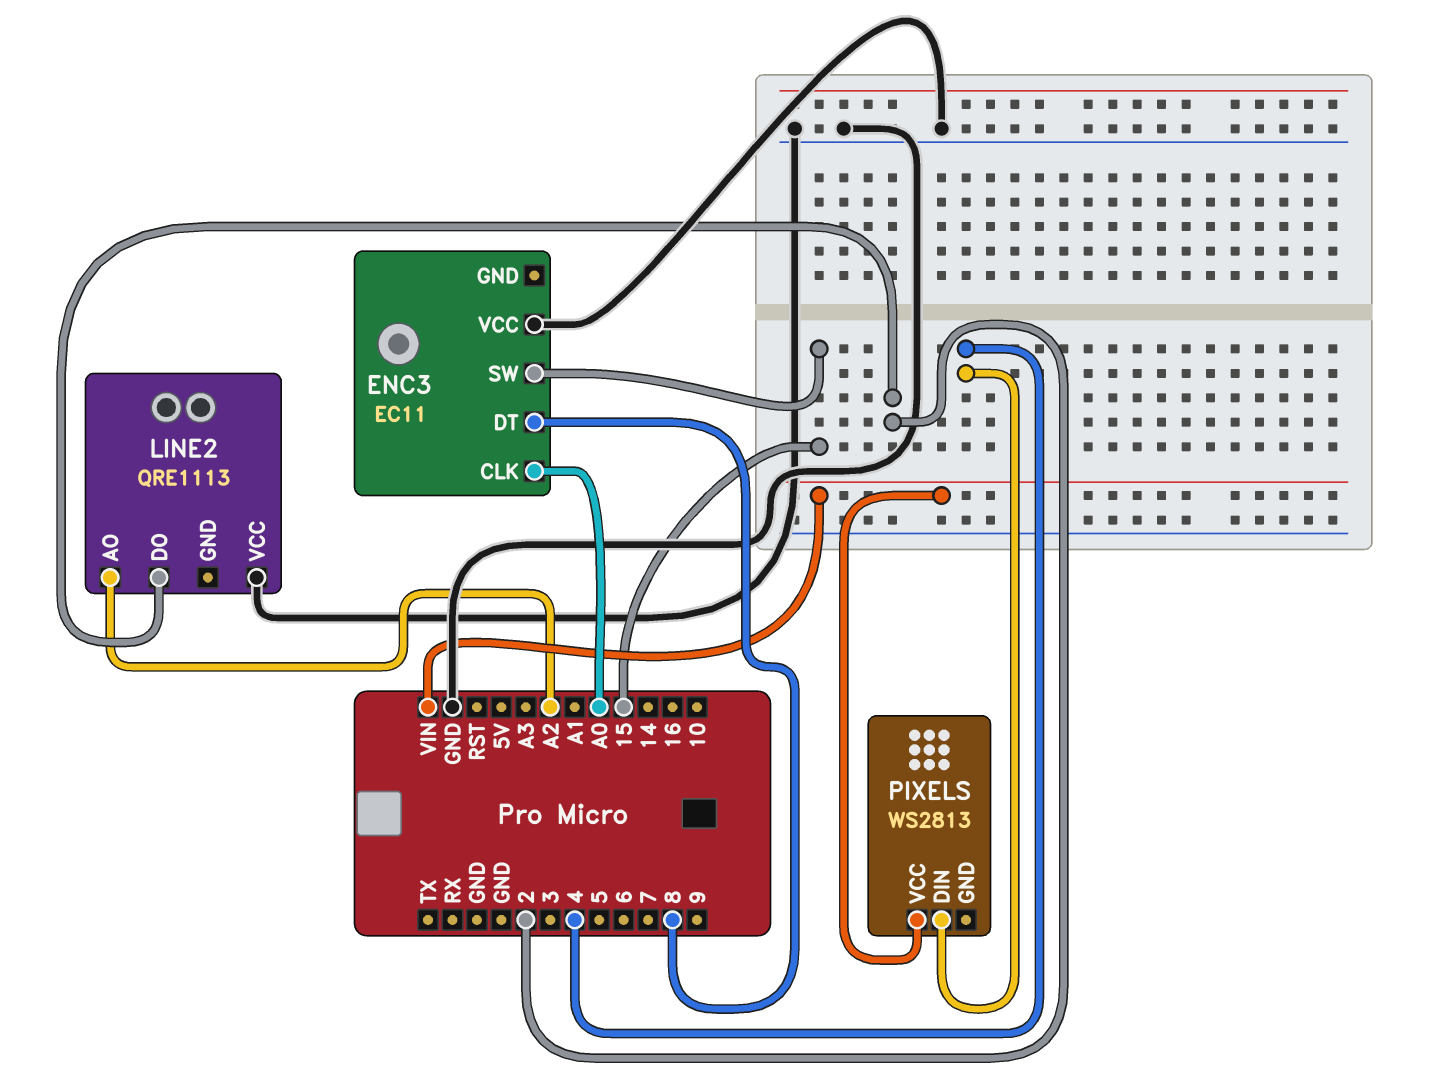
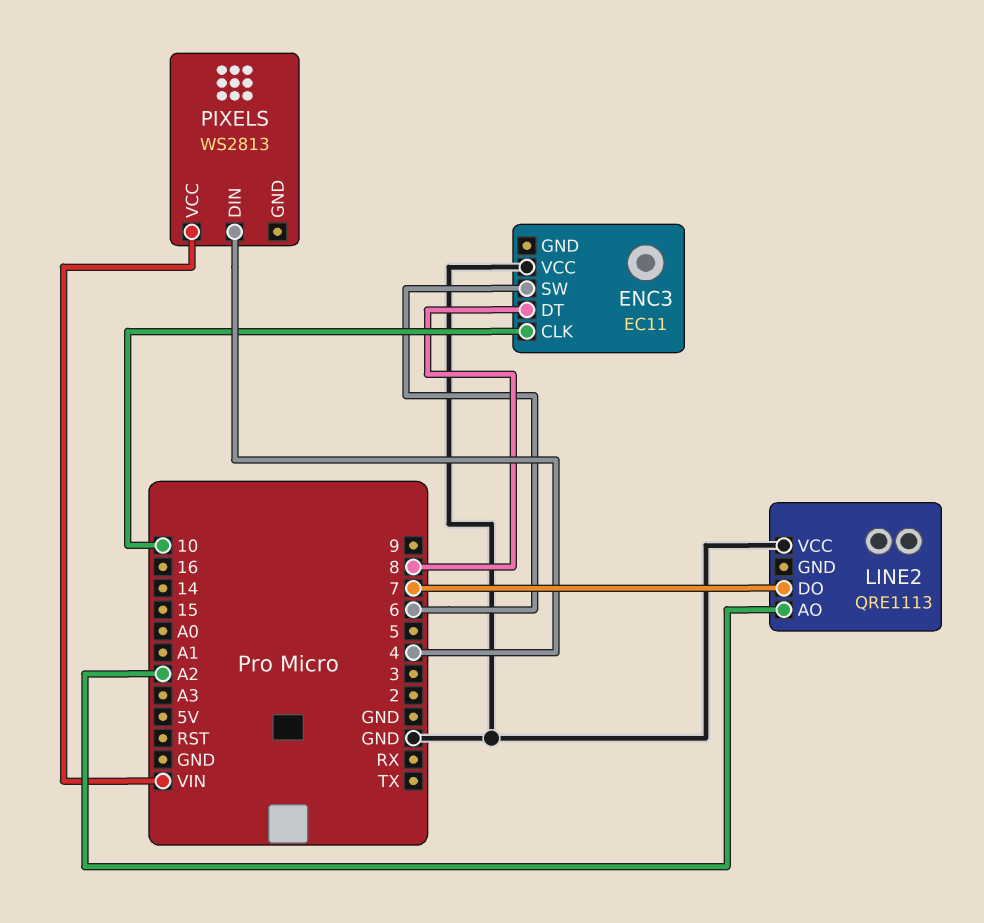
ENC3 pin CLK: A0 -> 10
ENC3 pin SW: 15 -> 6
LINE2 pin DO: 2 -> 7

